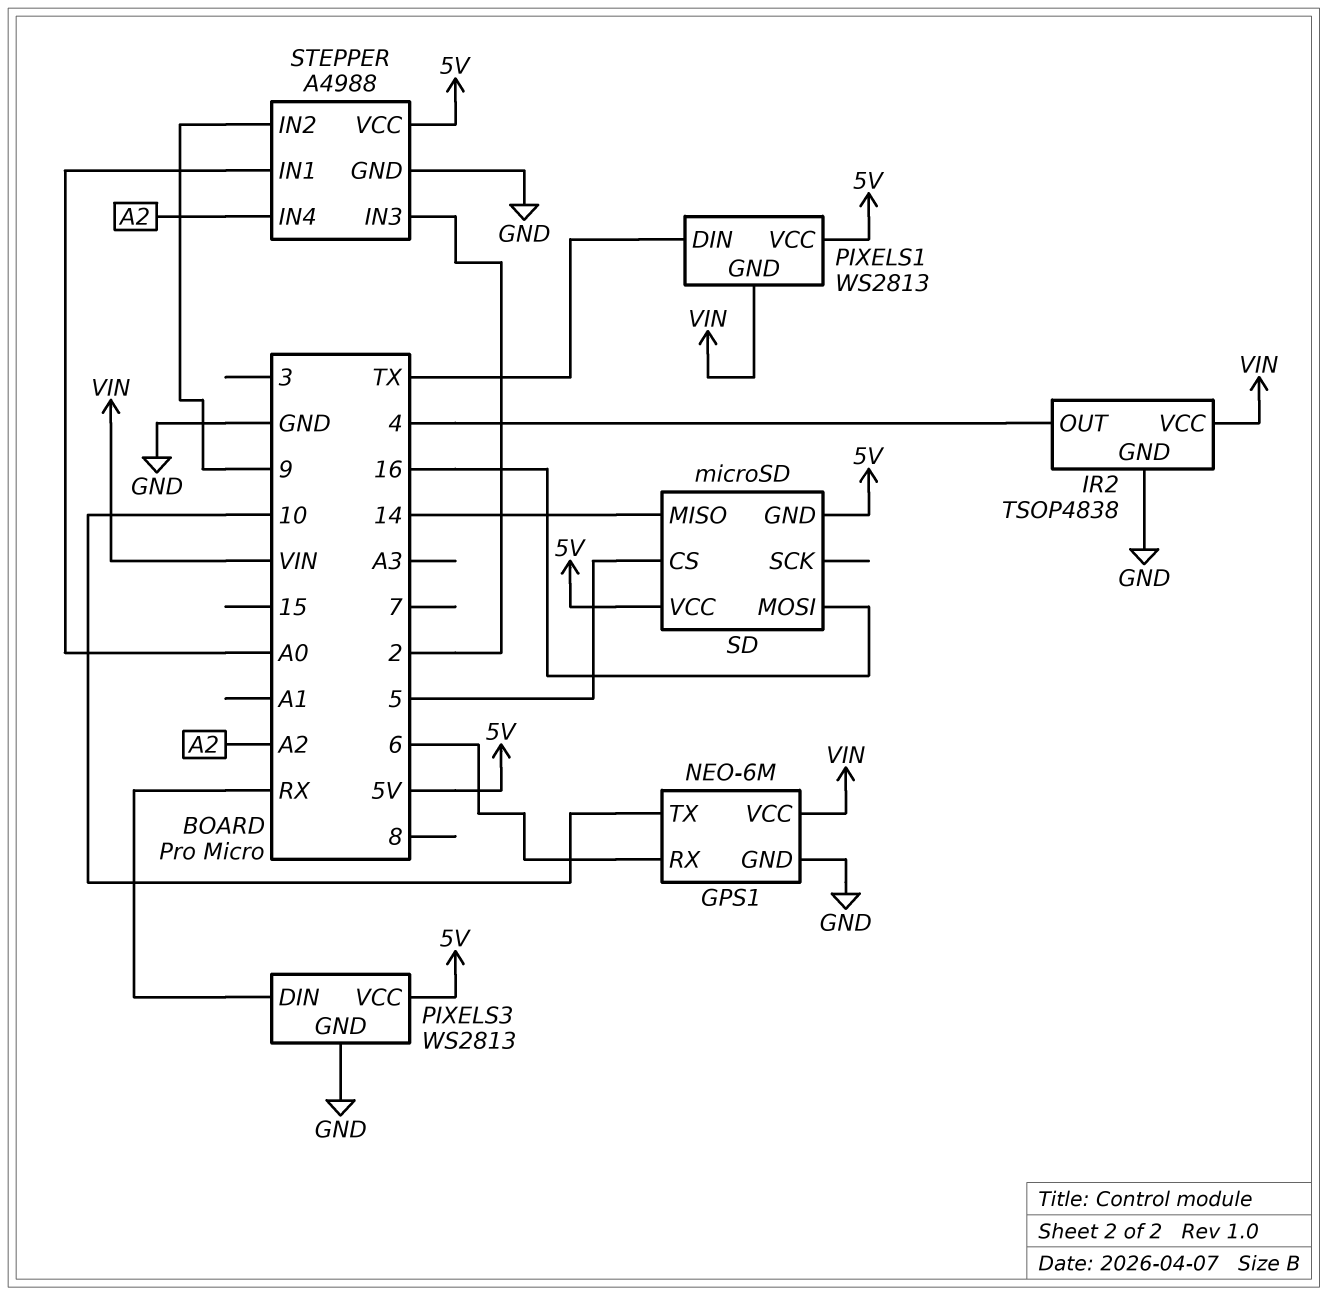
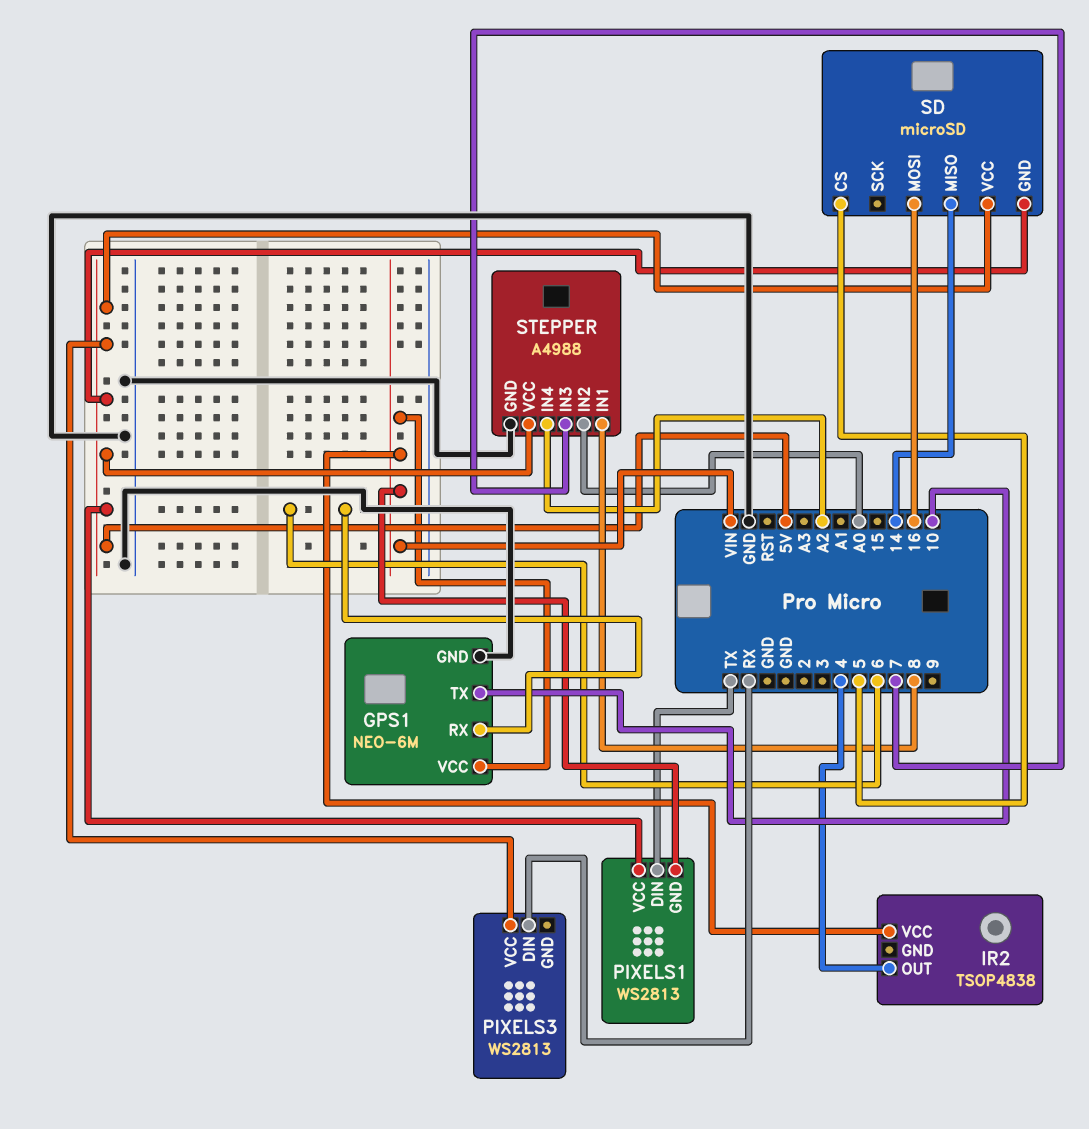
IR2 pin GND: GND -> none
PIXELS3 pin GND: GND -> none
STEPPER pin IN1: A0 -> 8
STEPPER pin IN2: 9 -> A0
STEPPER pin IN3: 2 -> 7

